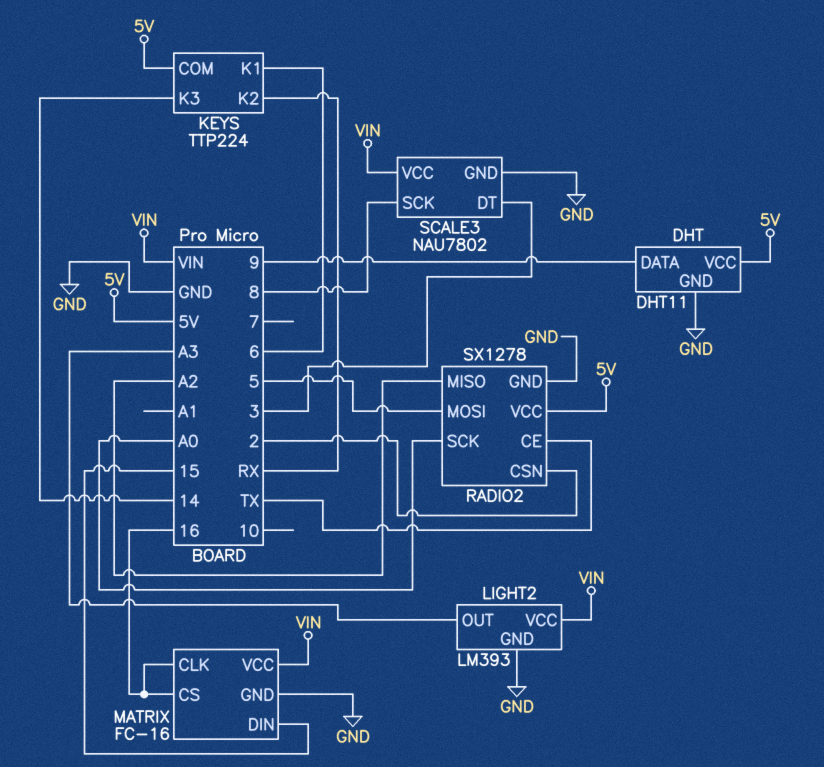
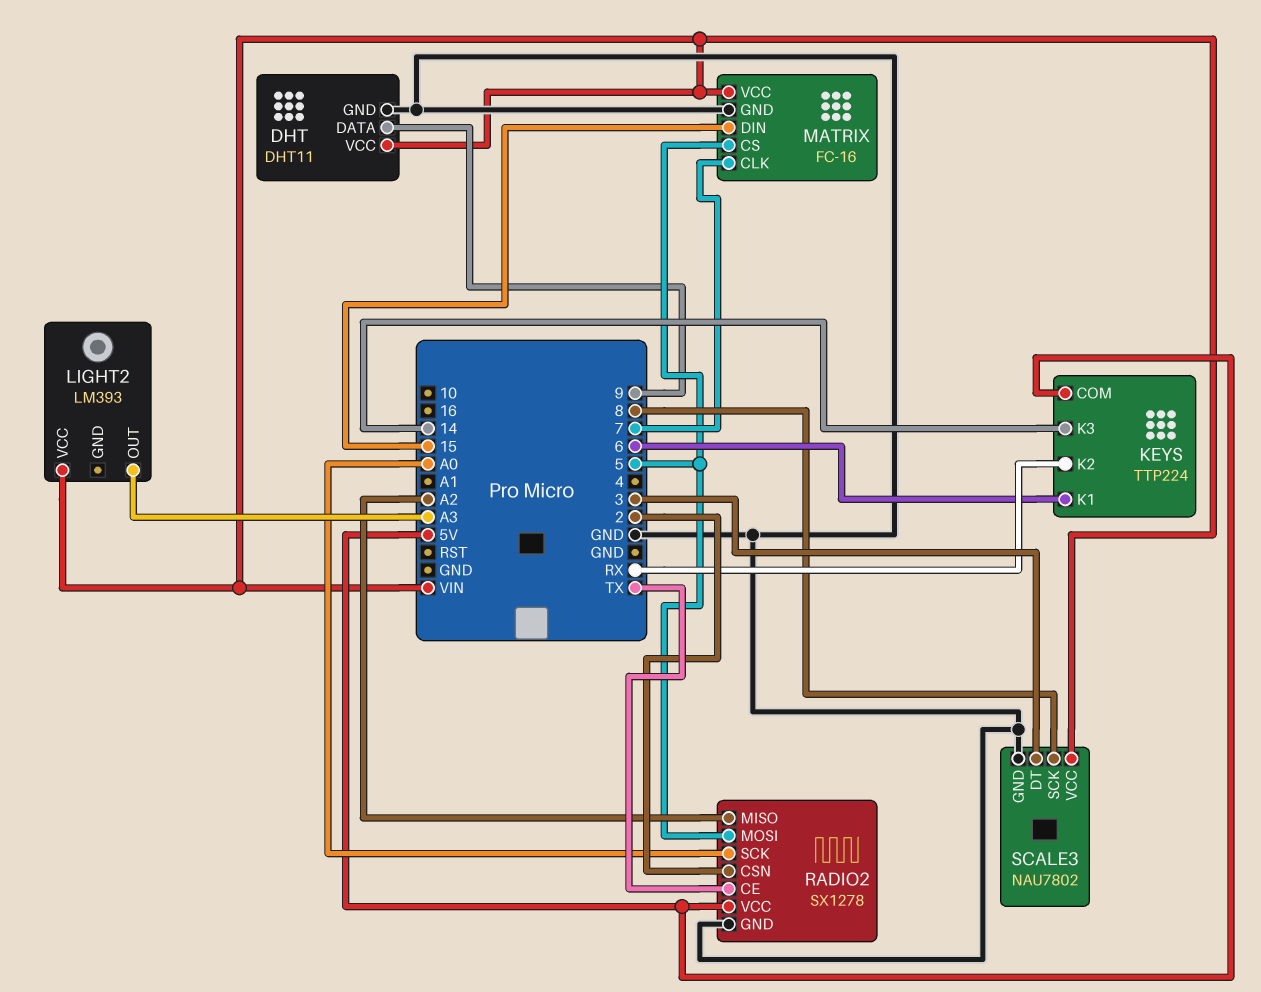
DHT pin VCC: 5V -> VIN
LIGHT2 pin GND: GND -> none
MATRIX pin CLK: 16 -> 7
MATRIX pin CS: 16 -> 5

